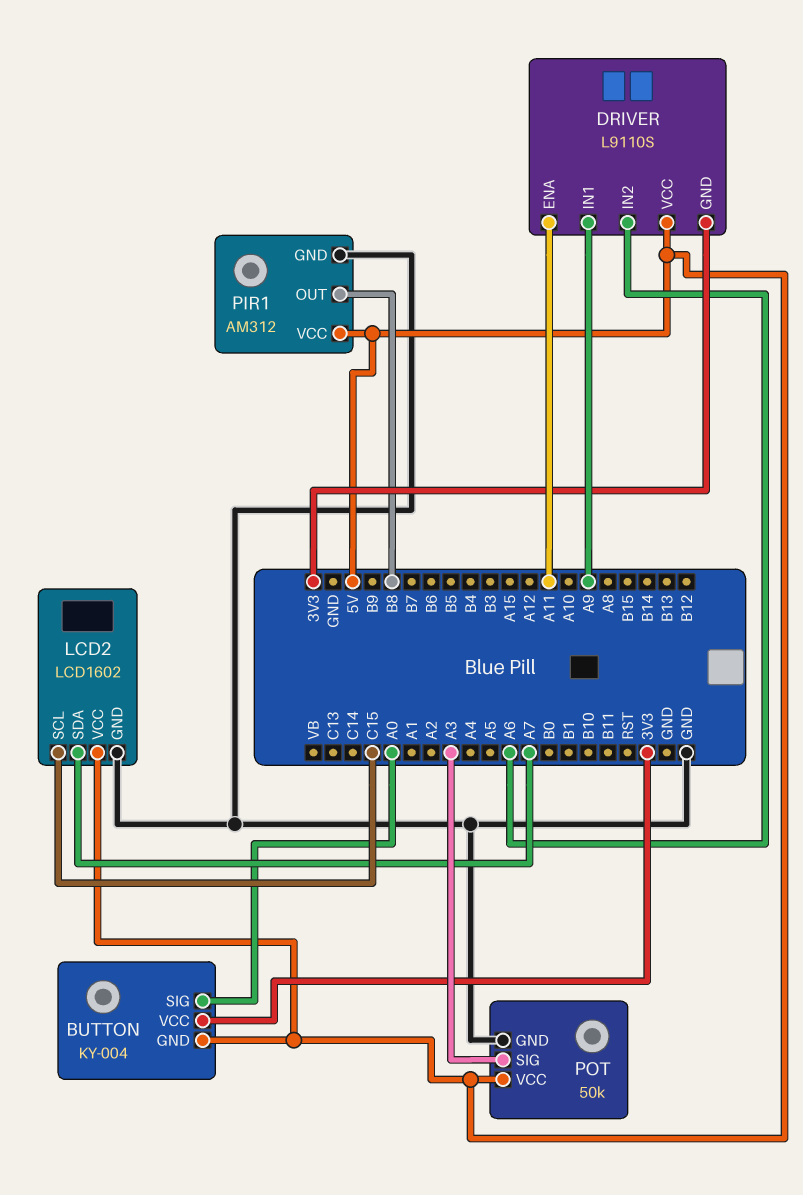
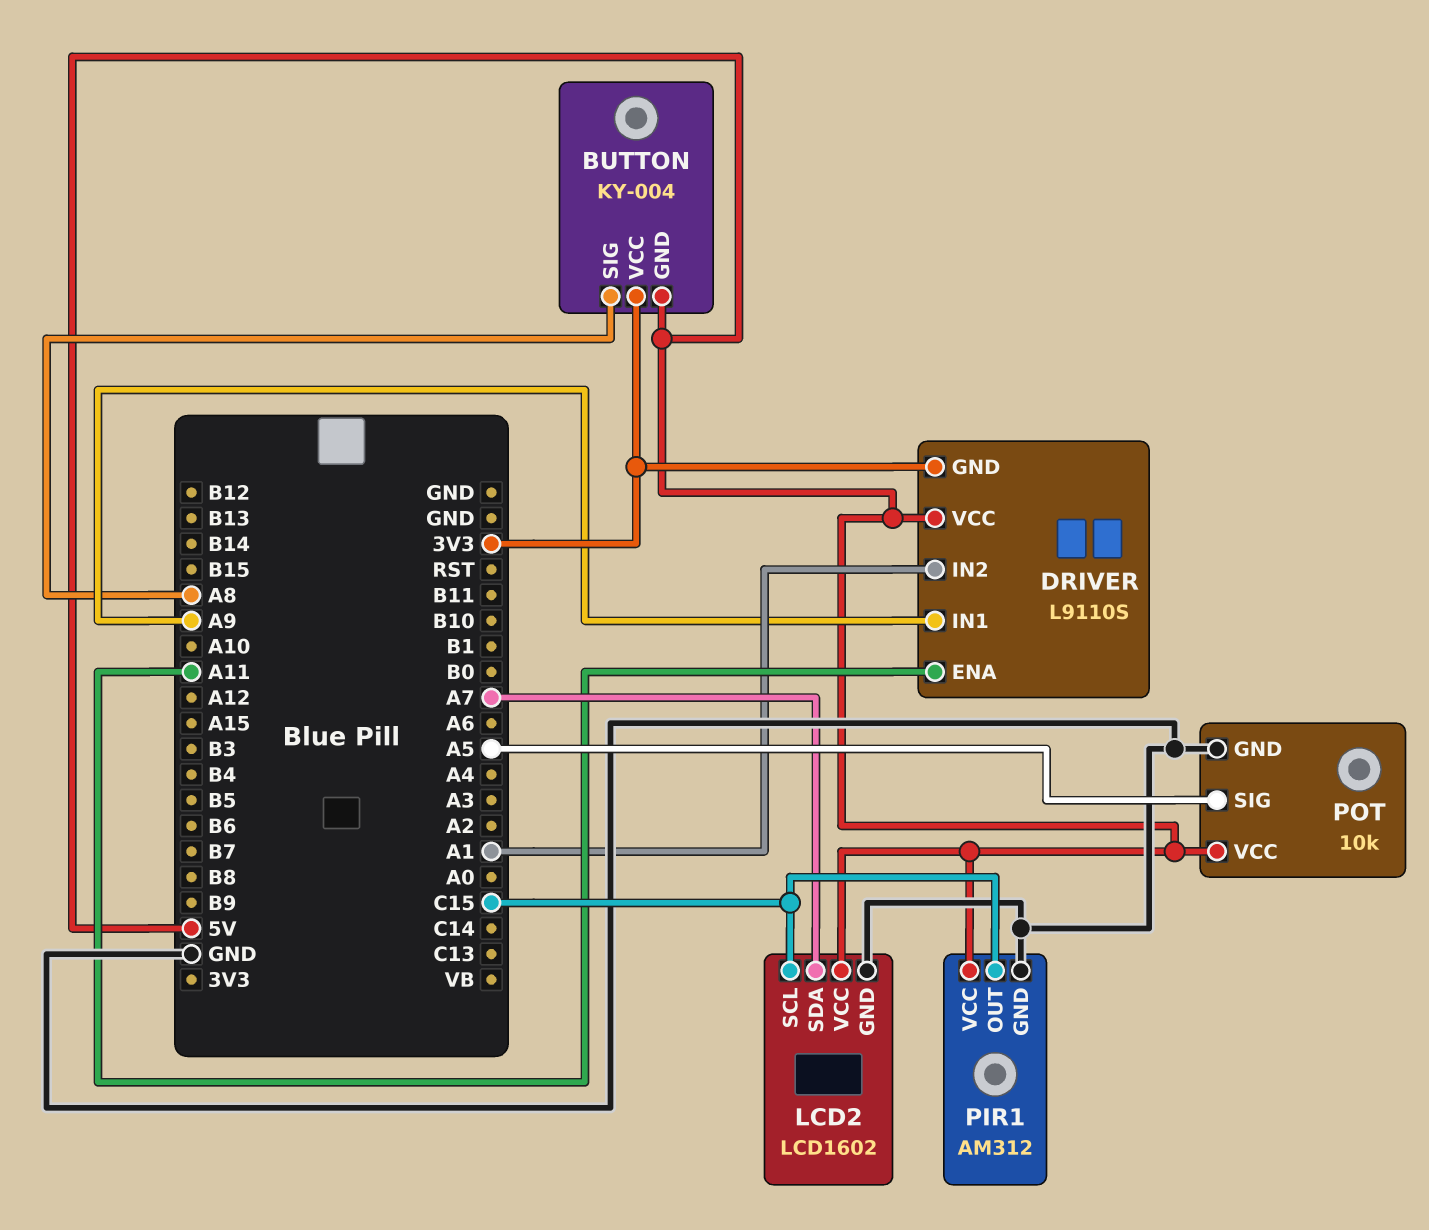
BUTTON pin SIG: A0 -> A8
DRIVER pin IN2: A6 -> A1
PIR1 pin OUT: B8 -> C15
POT: 50k -> 10k
POT pin SIG: A3 -> A5

